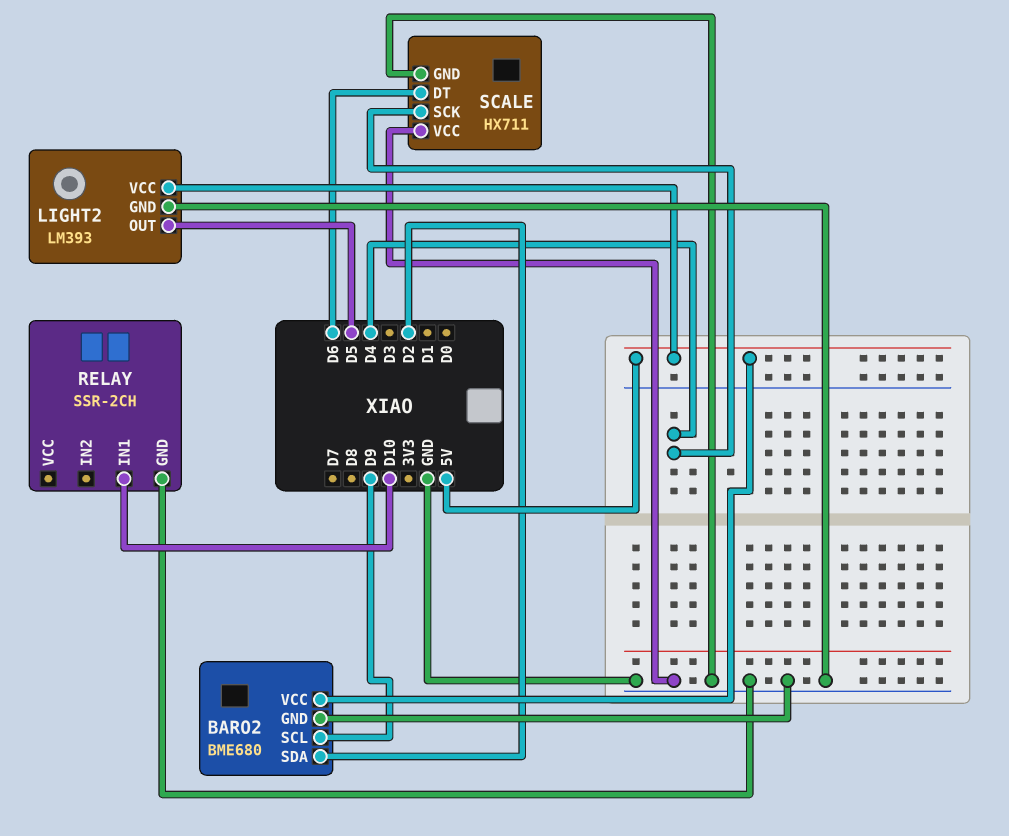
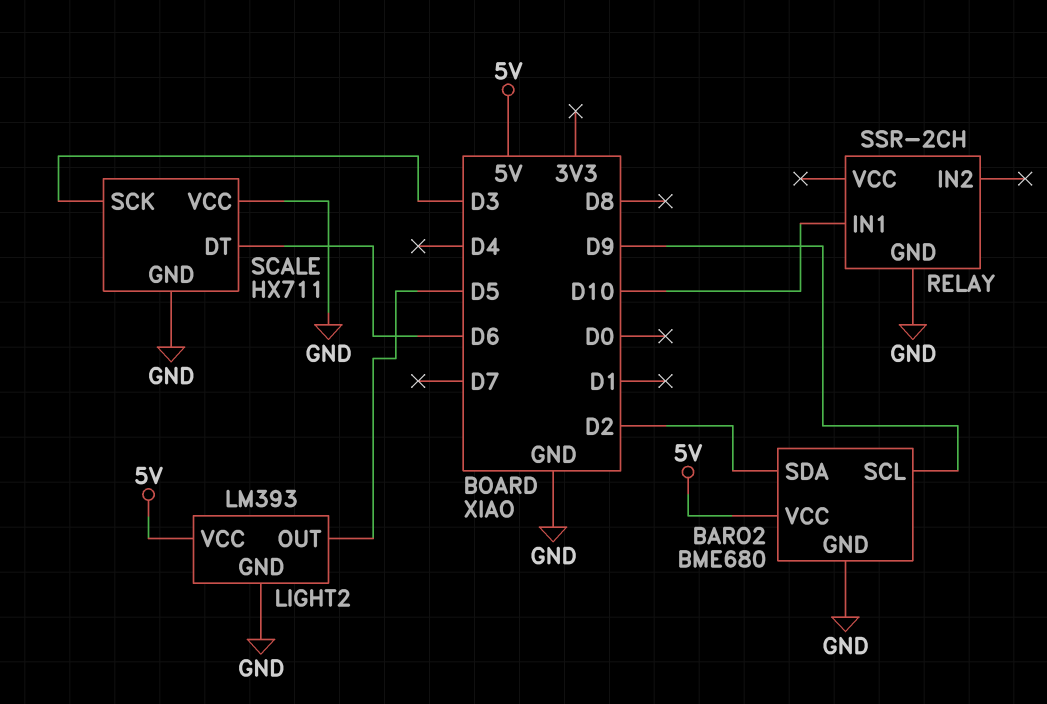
SCALE pin SCK: D4 -> D3

